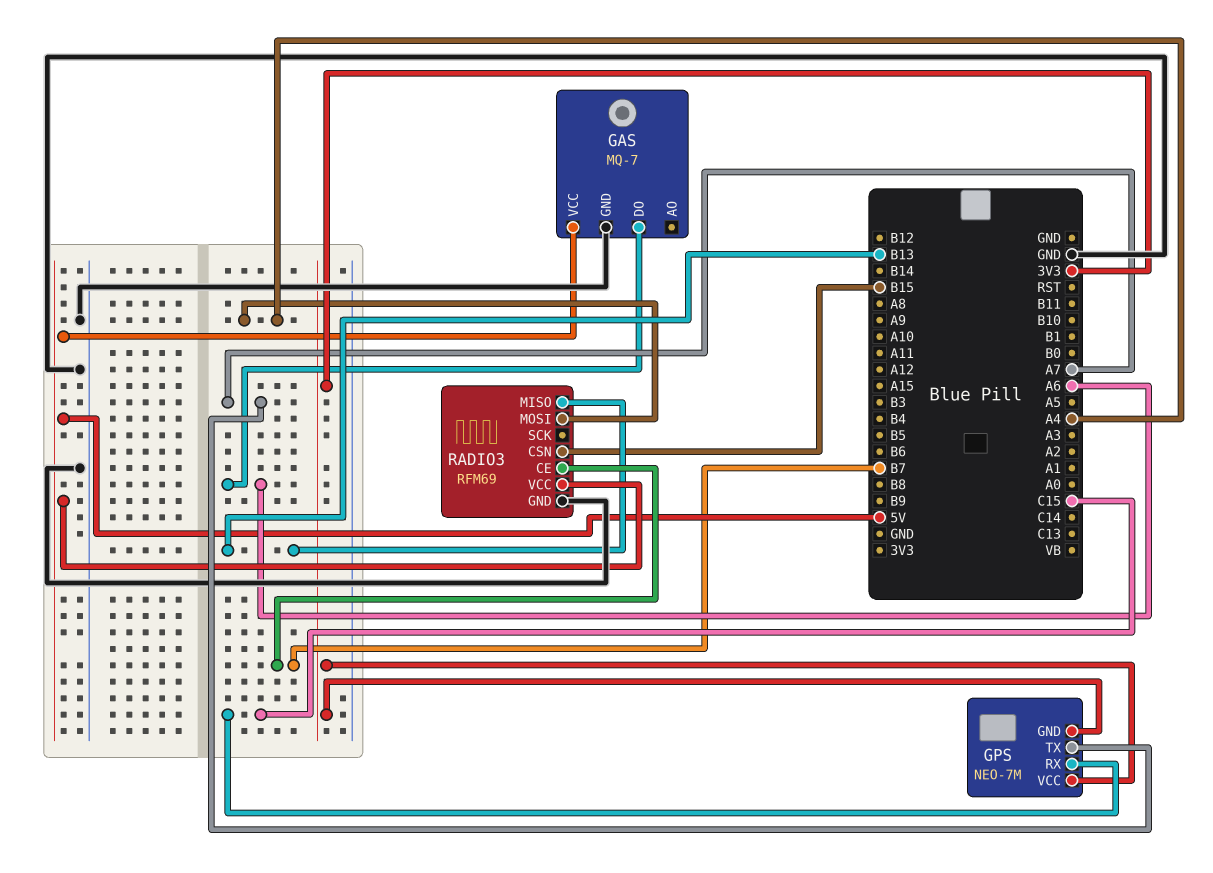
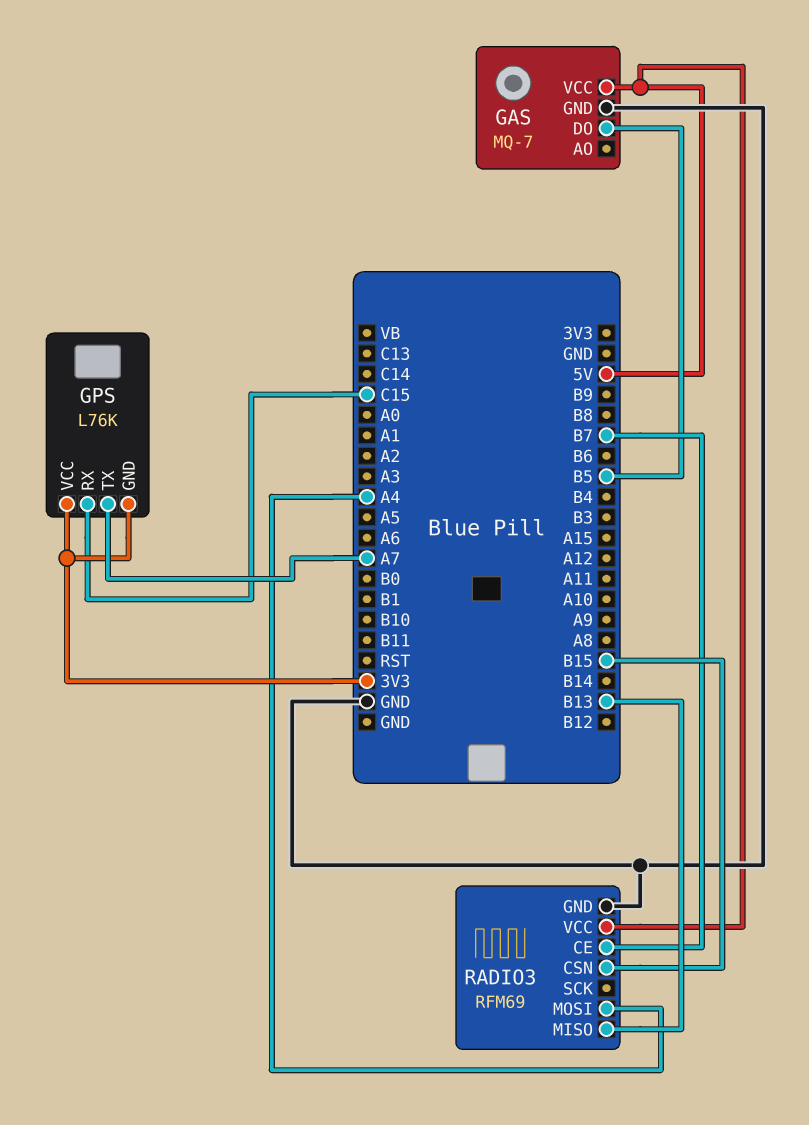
GAS pin DO: A6 -> B5
GPS: NEO-7M -> L76K

